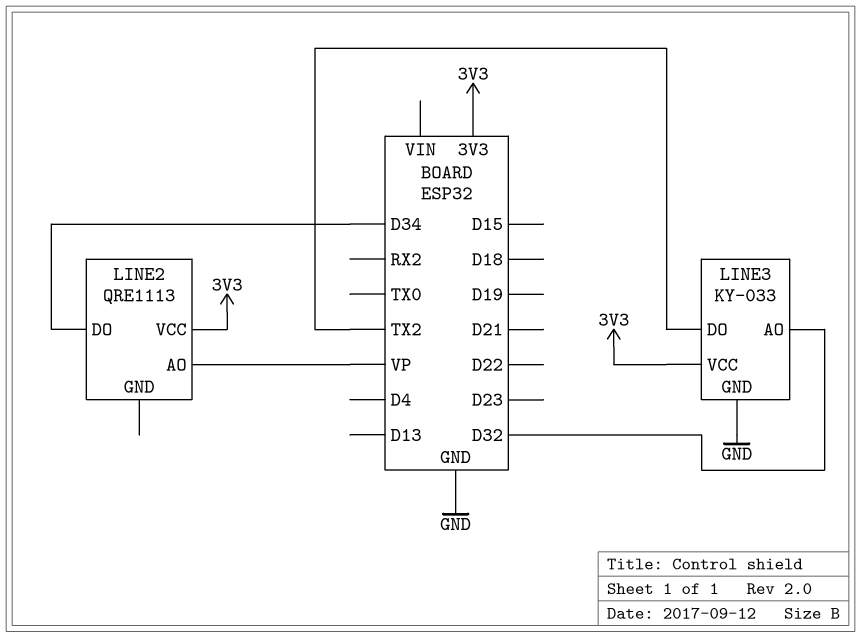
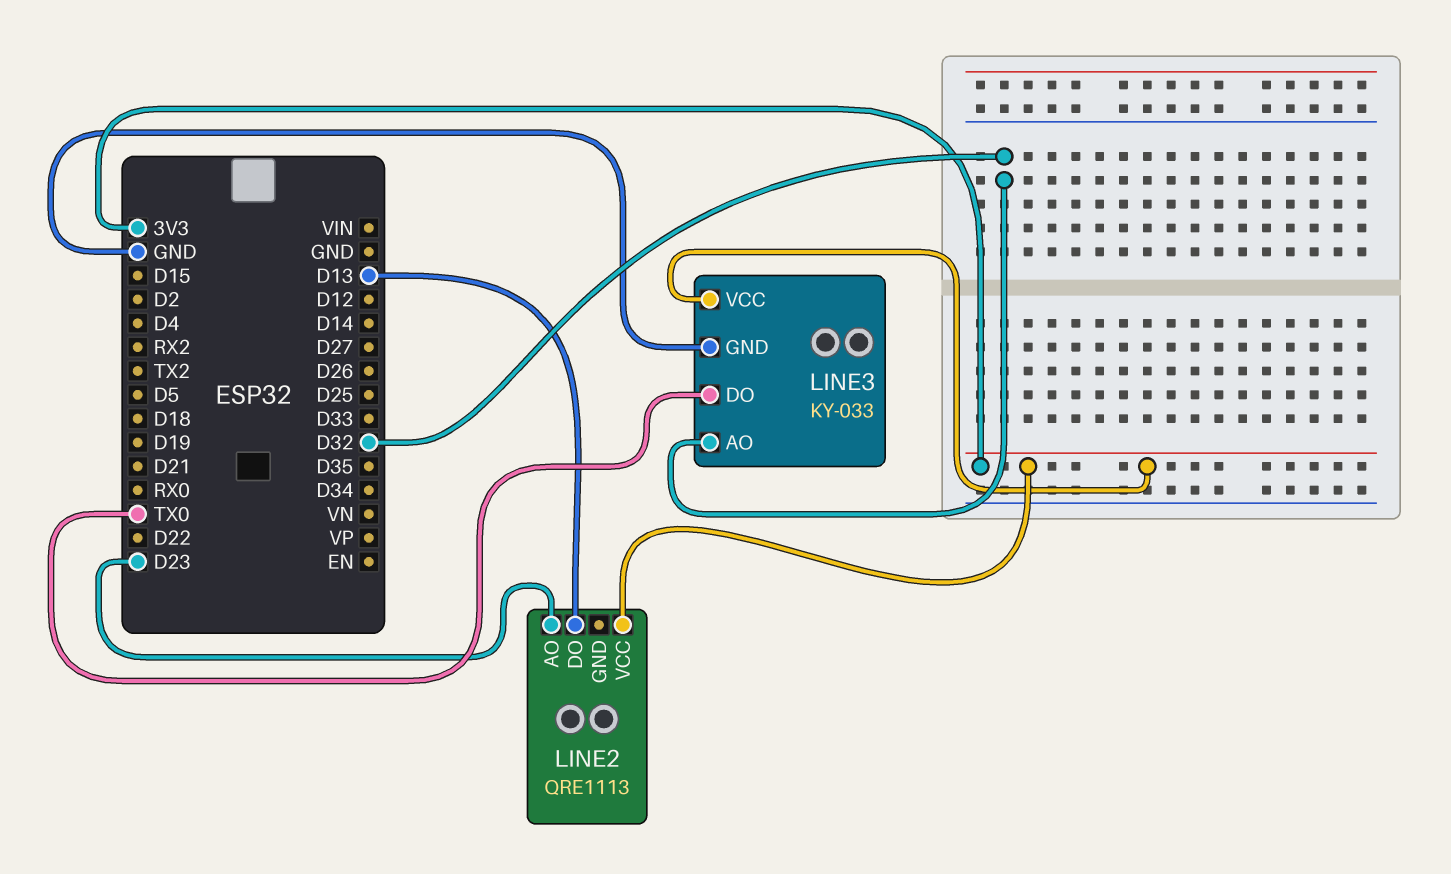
LINE2 pin AO: VP -> D23
LINE2 pin DO: D34 -> D13
LINE3 pin DO: TX2 -> TX0

